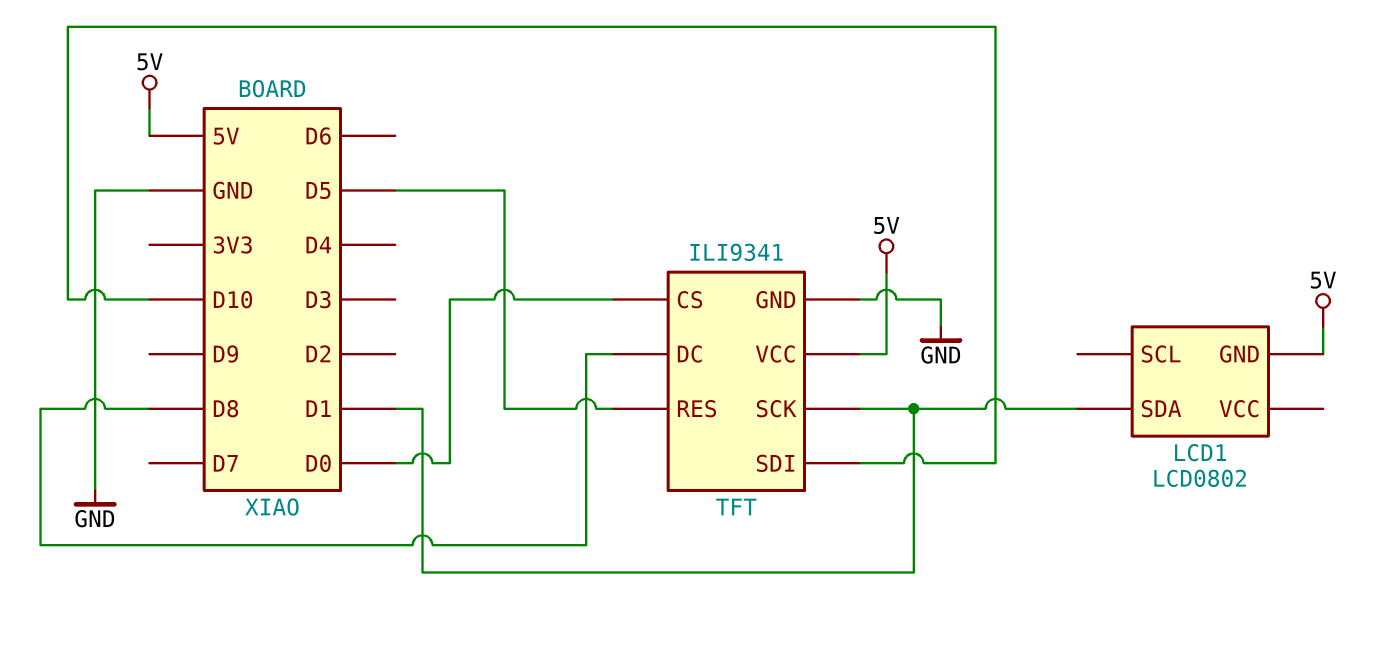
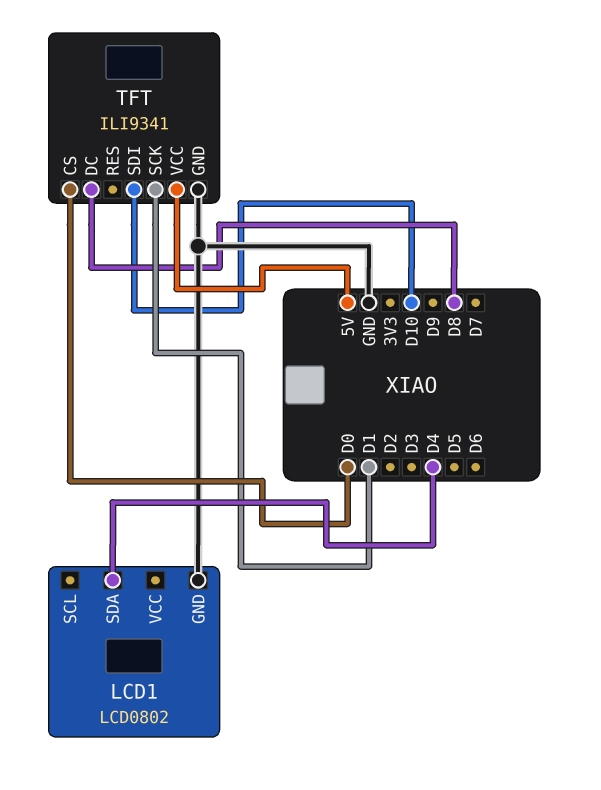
LCD1 pin GND: 5V -> GND
LCD1 pin SDA: D1 -> D4
TFT pin RES: D5 -> none

